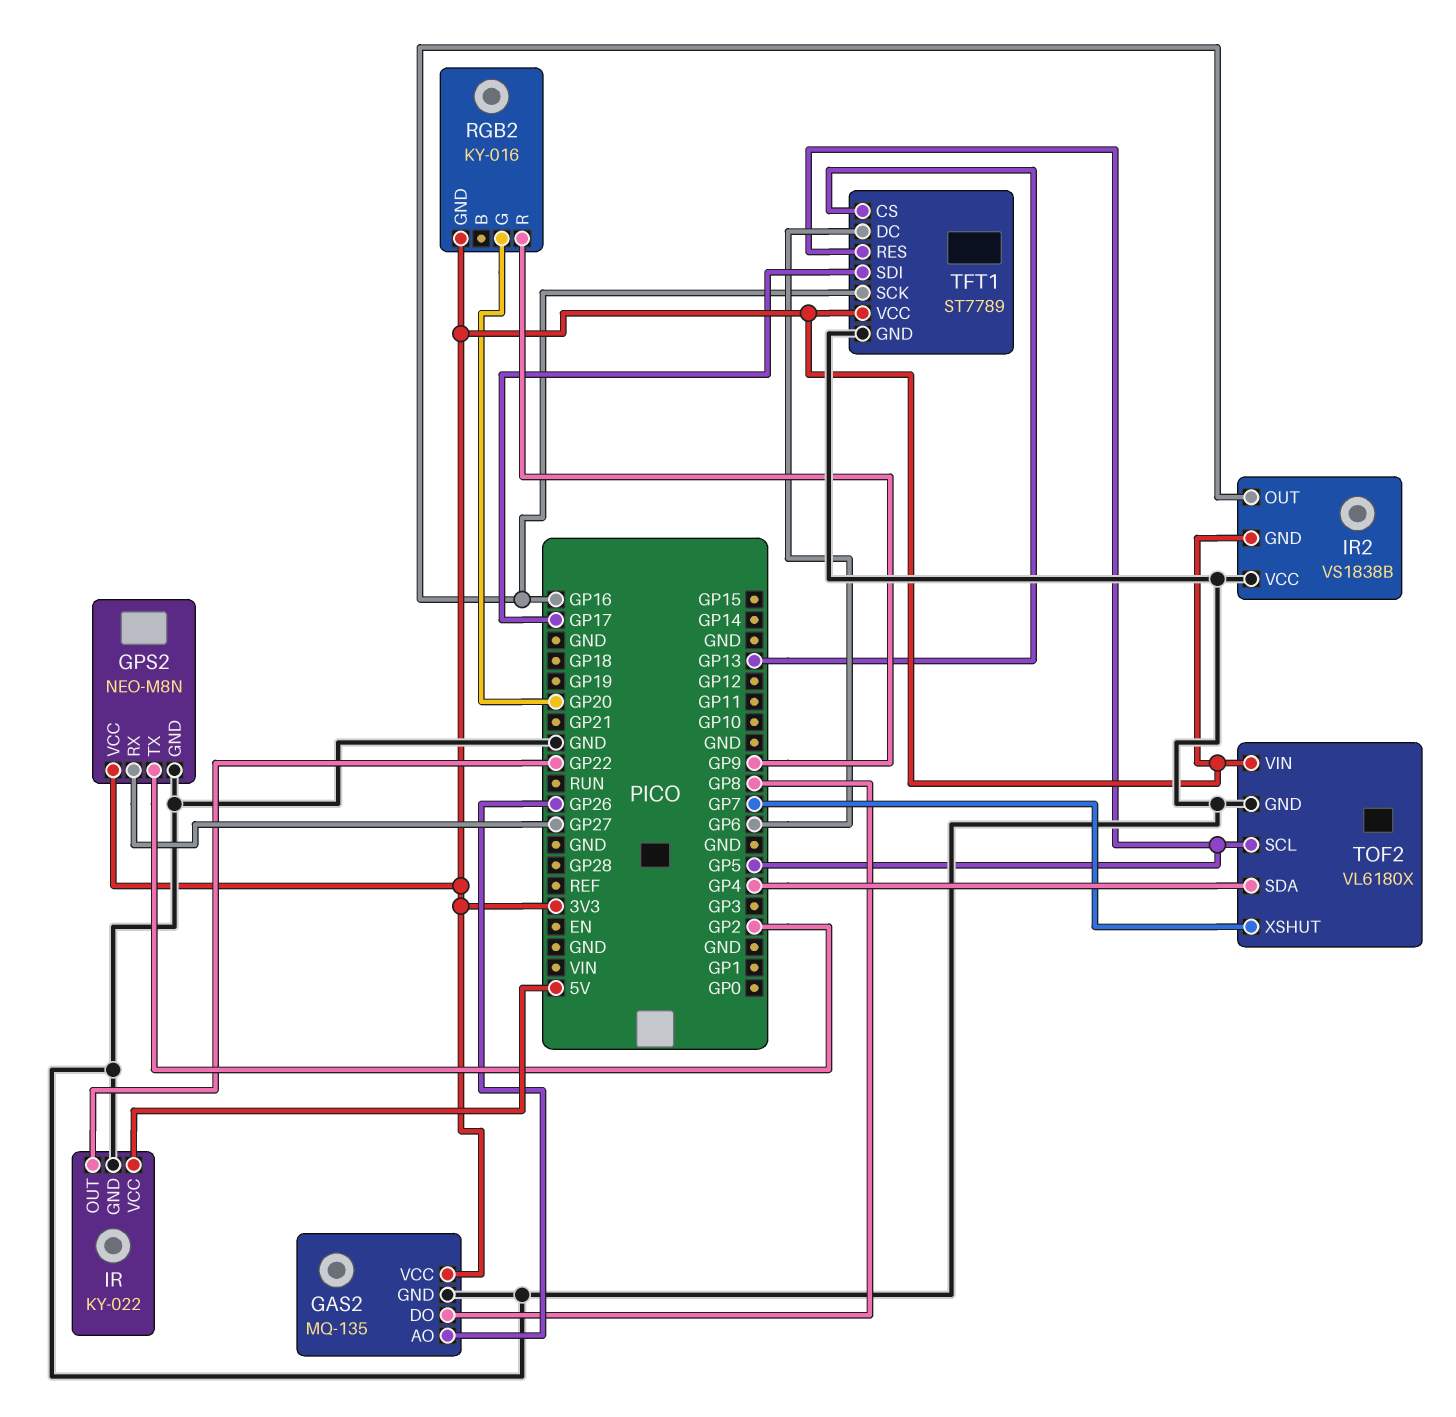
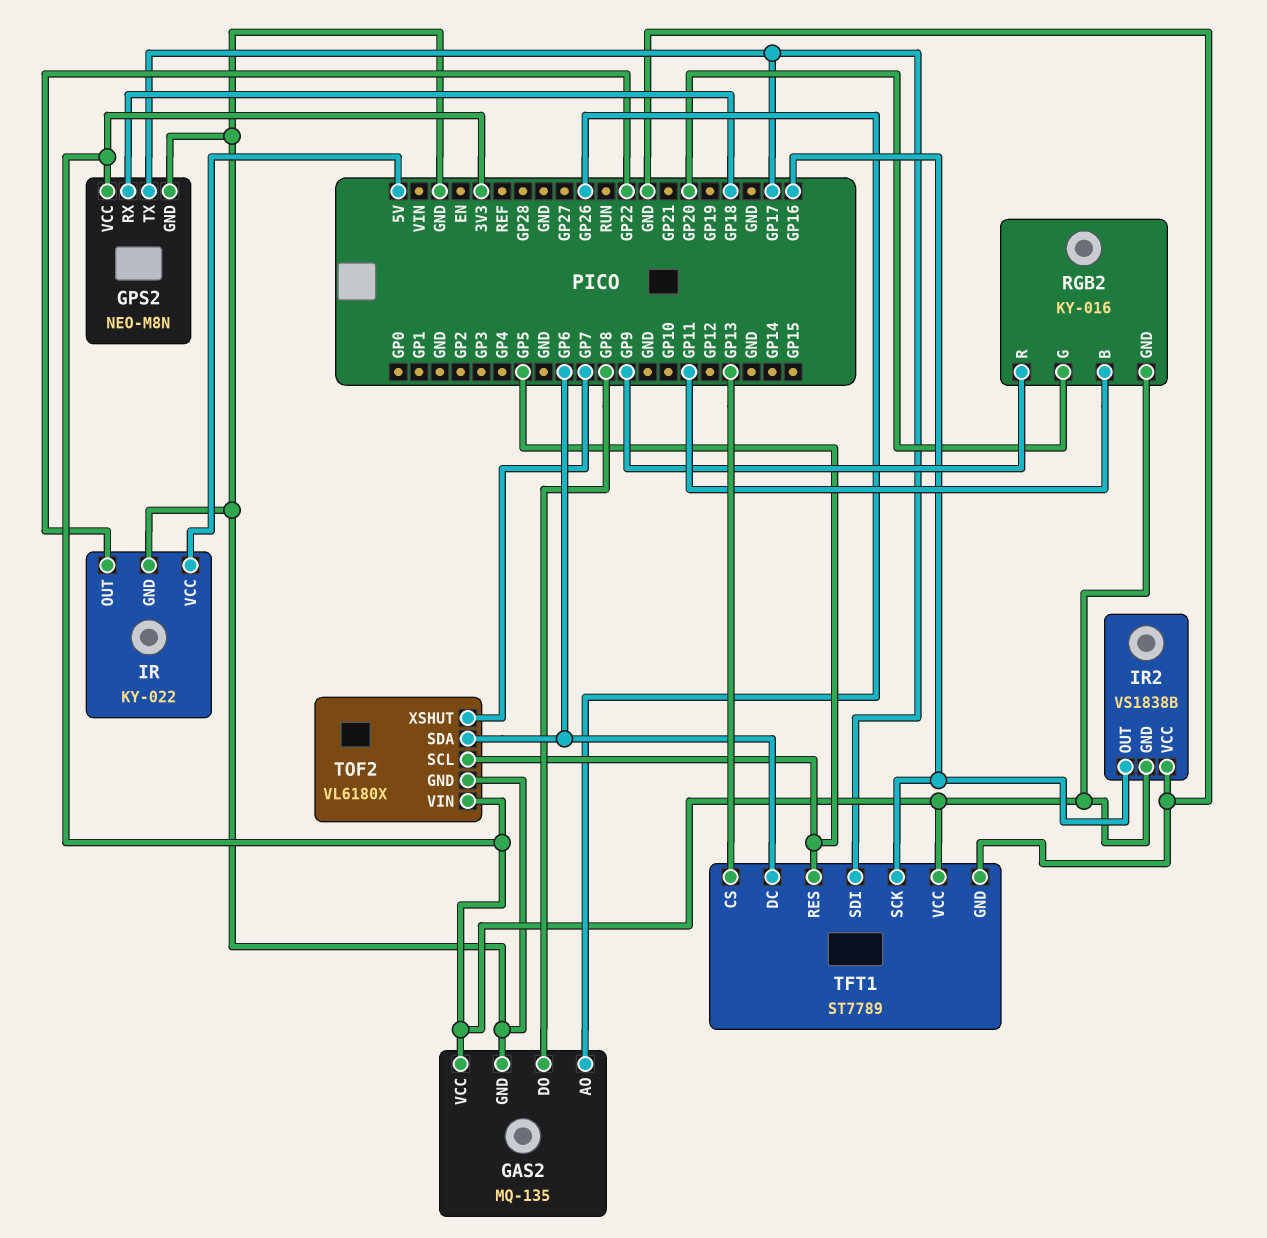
GPS2 pin RX: GP27 -> GP18
GPS2 pin TX: GP2 -> GP17
RGB2 pin B: none -> GP11
TOF2 pin SDA: GP4 -> GP6

